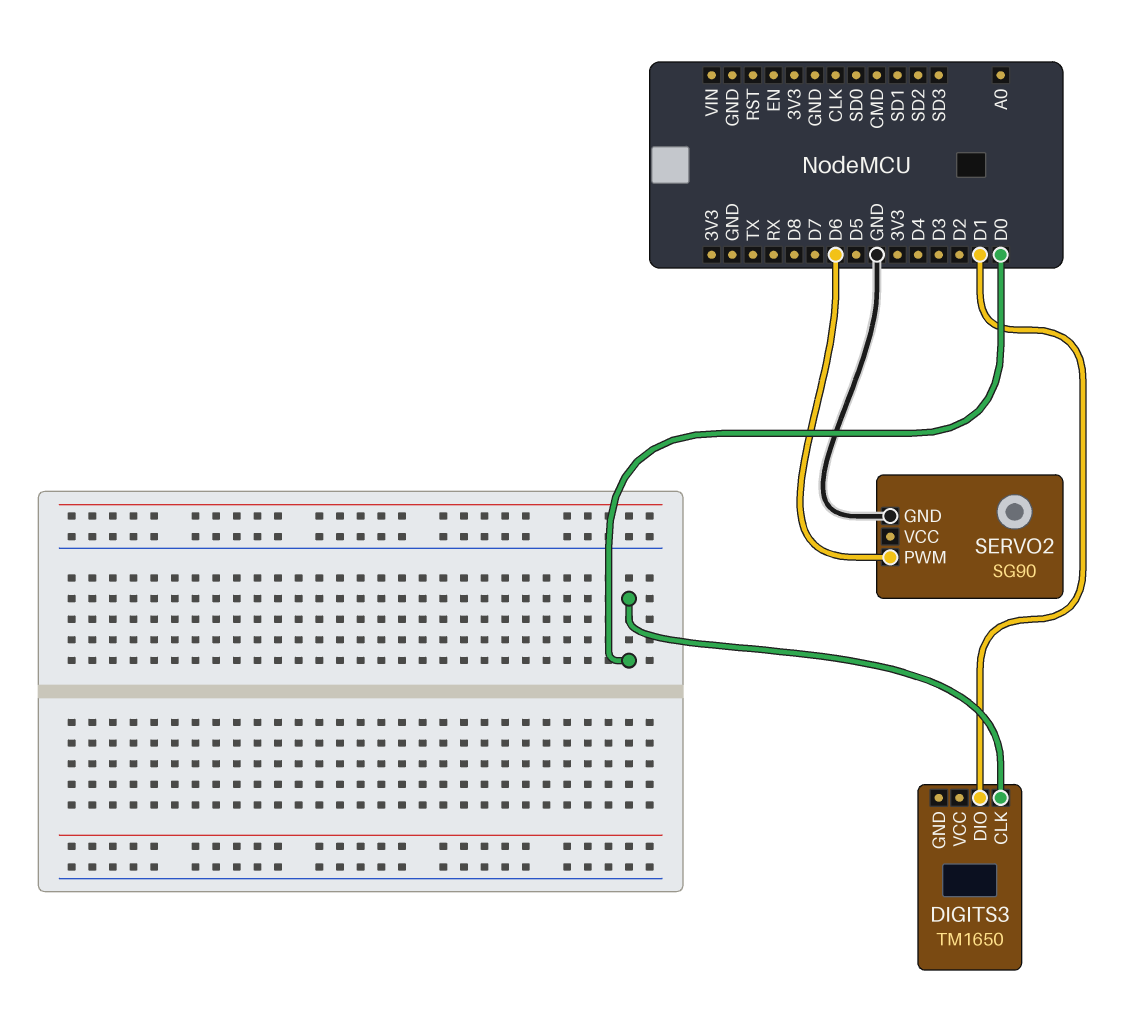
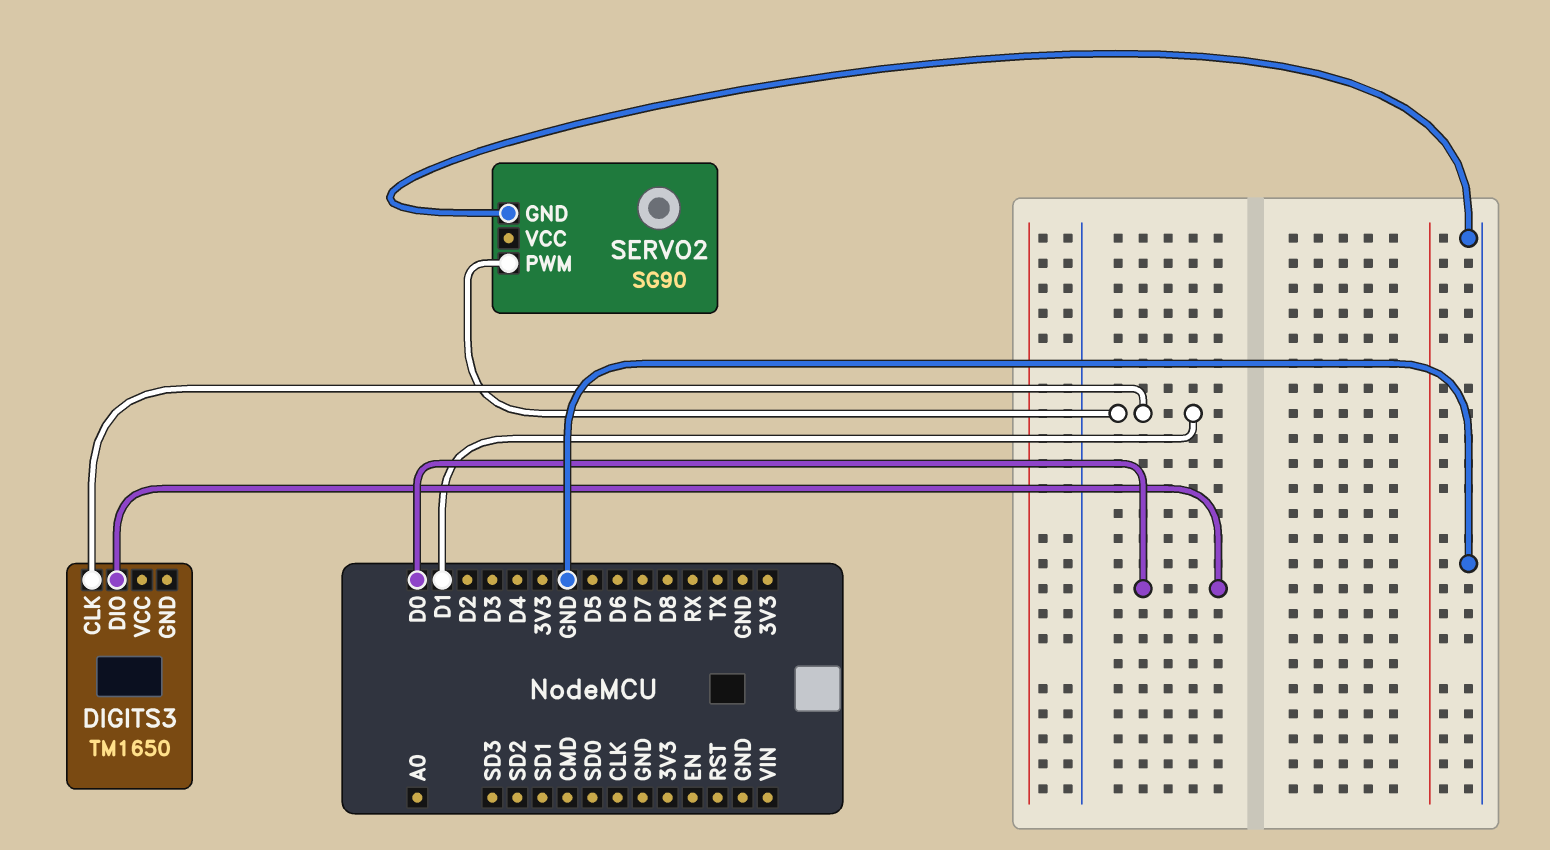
DIGITS3 pin CLK: D0 -> D1
DIGITS3 pin DIO: D1 -> D0
SERVO2 pin PWM: D6 -> D1

